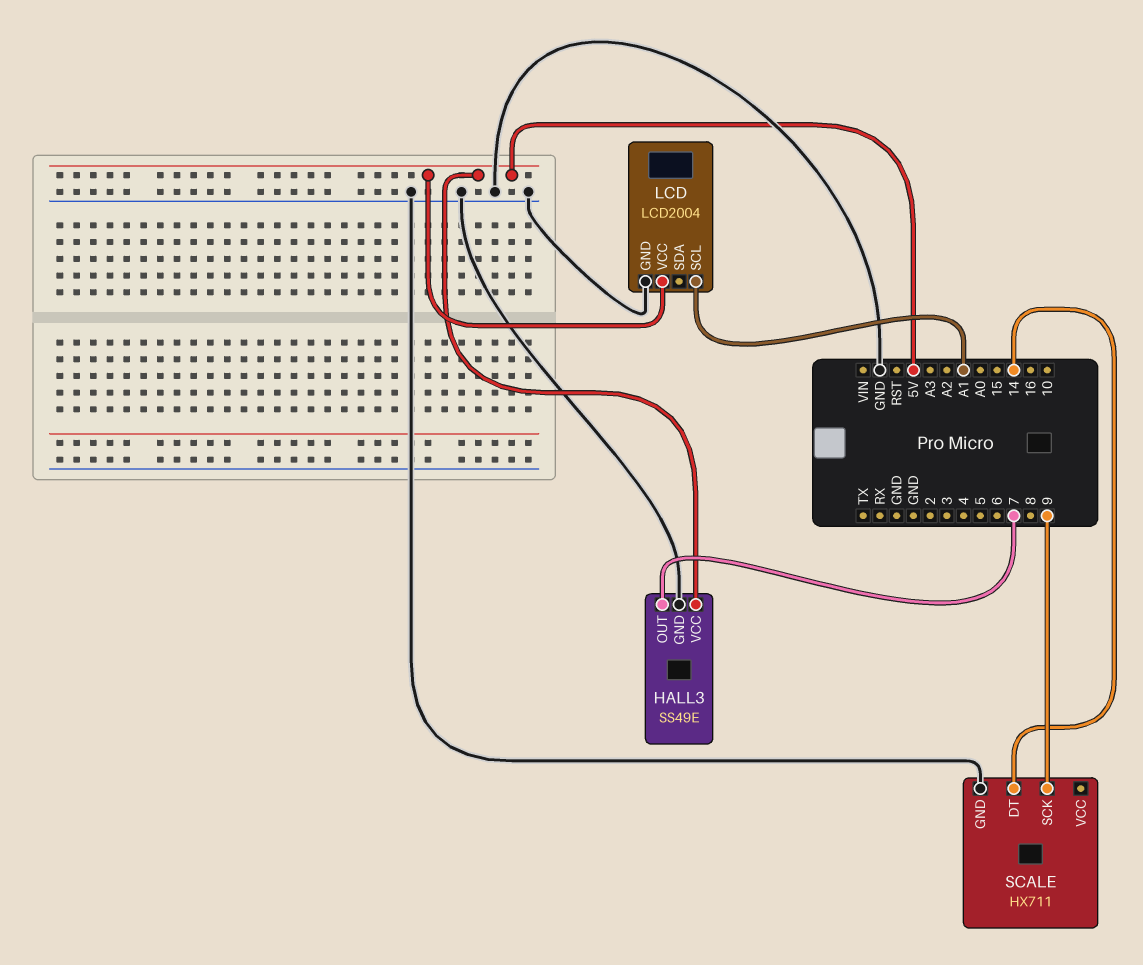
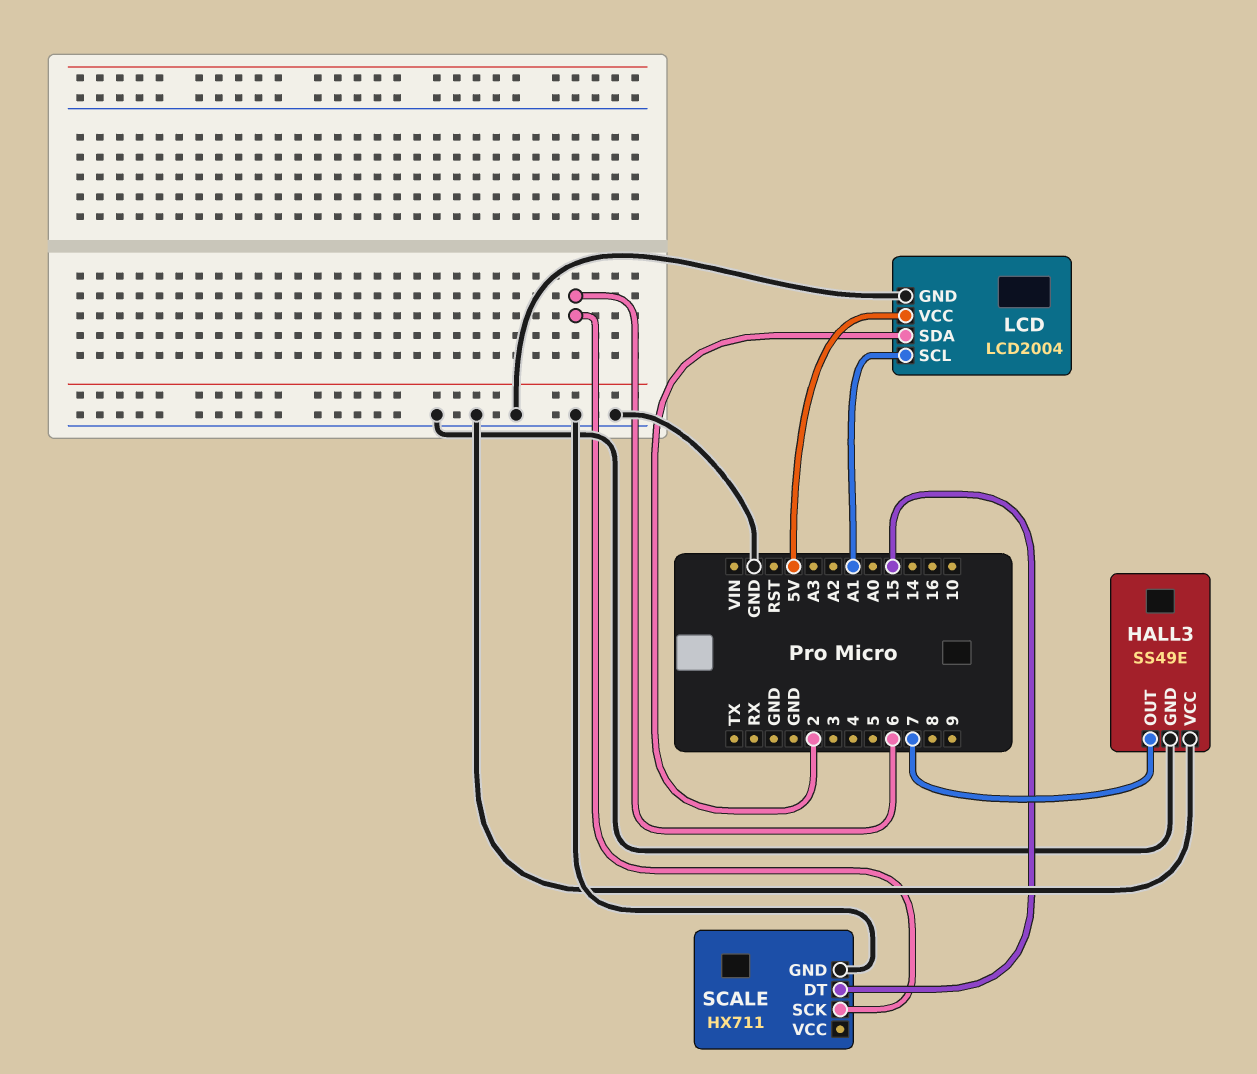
HALL3 pin VCC: 5V -> GND
LCD pin SDA: none -> 2
SCALE pin DT: 14 -> 15
SCALE pin SCK: 9 -> 6

